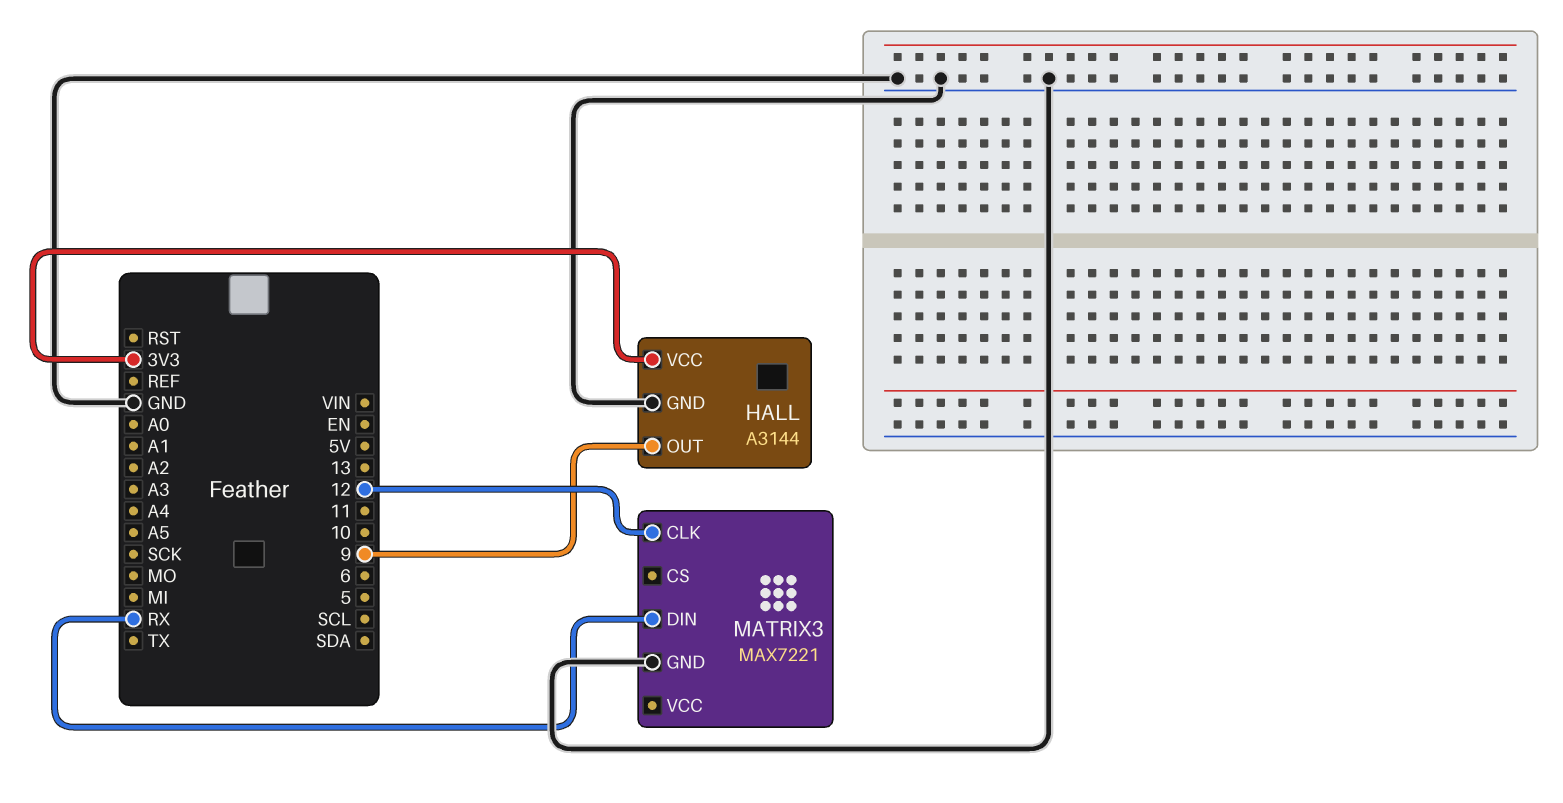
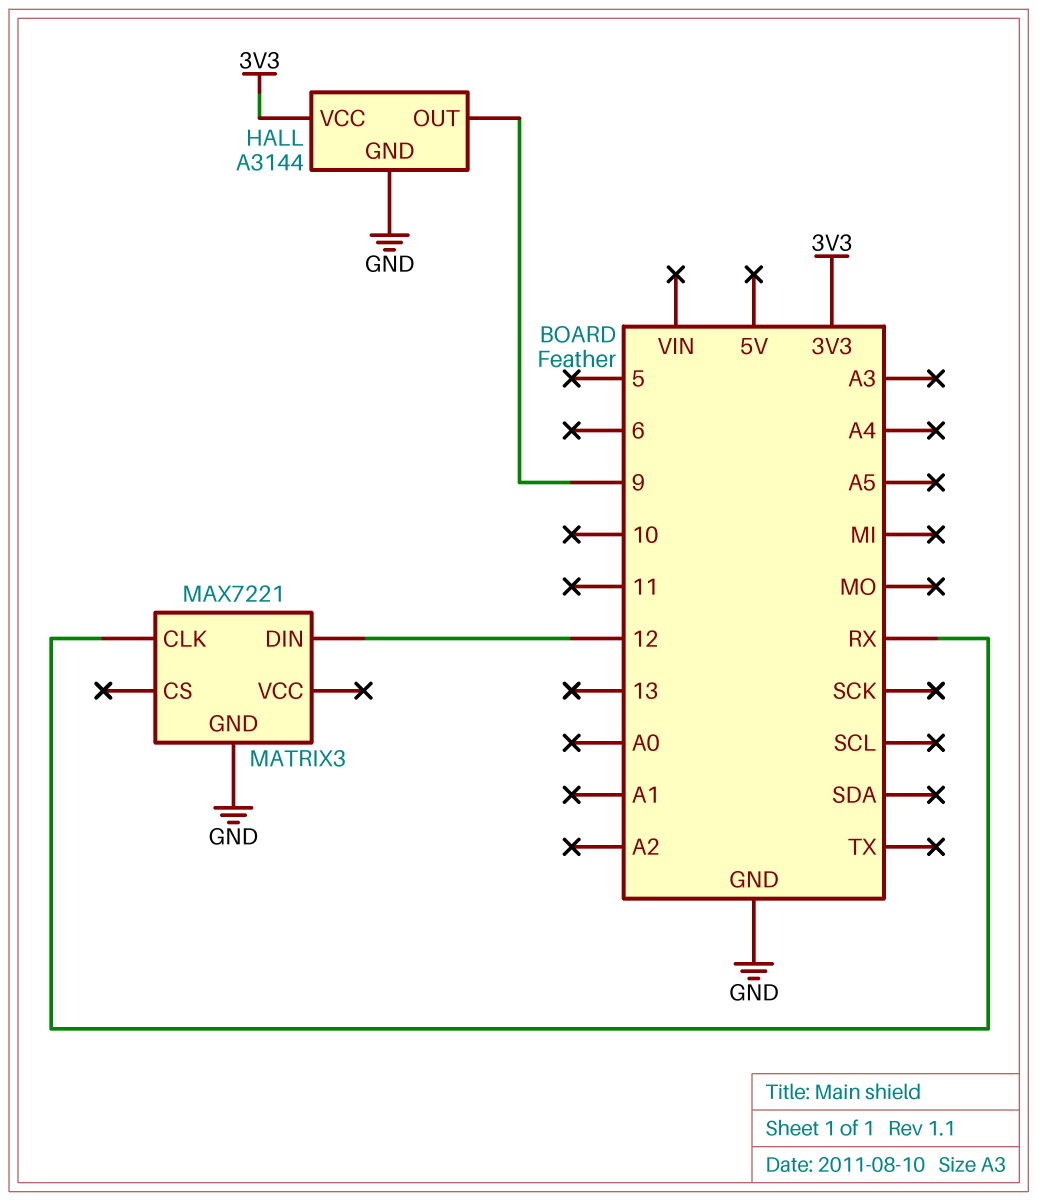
MATRIX3 pin CLK: 12 -> RX
MATRIX3 pin DIN: RX -> 12

